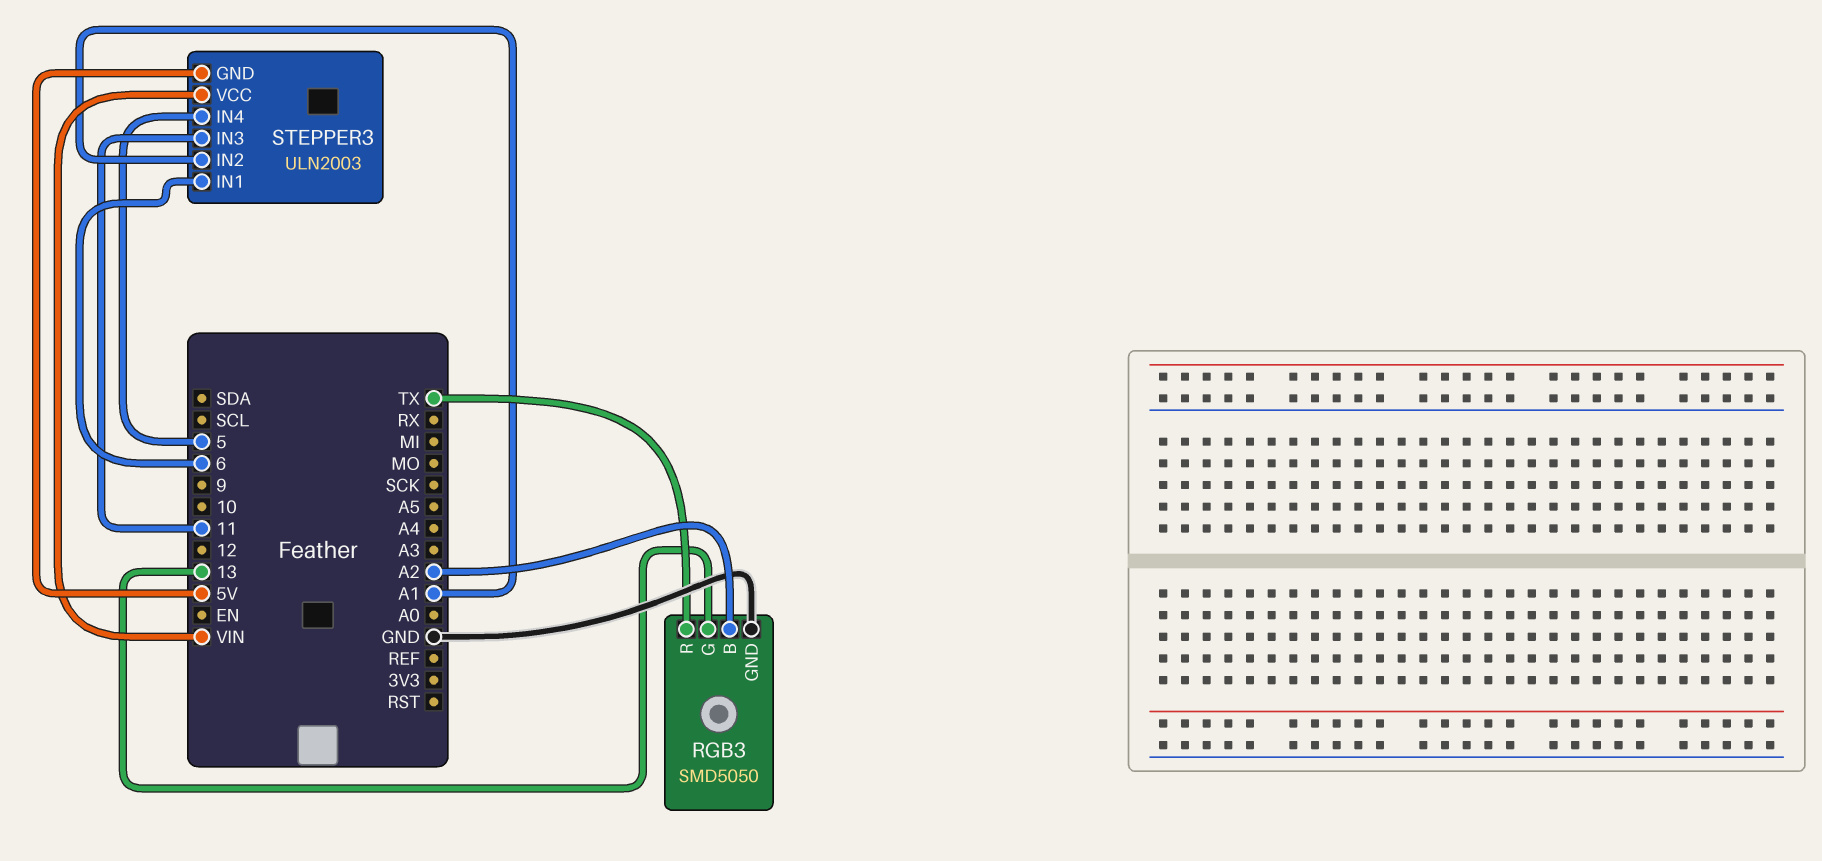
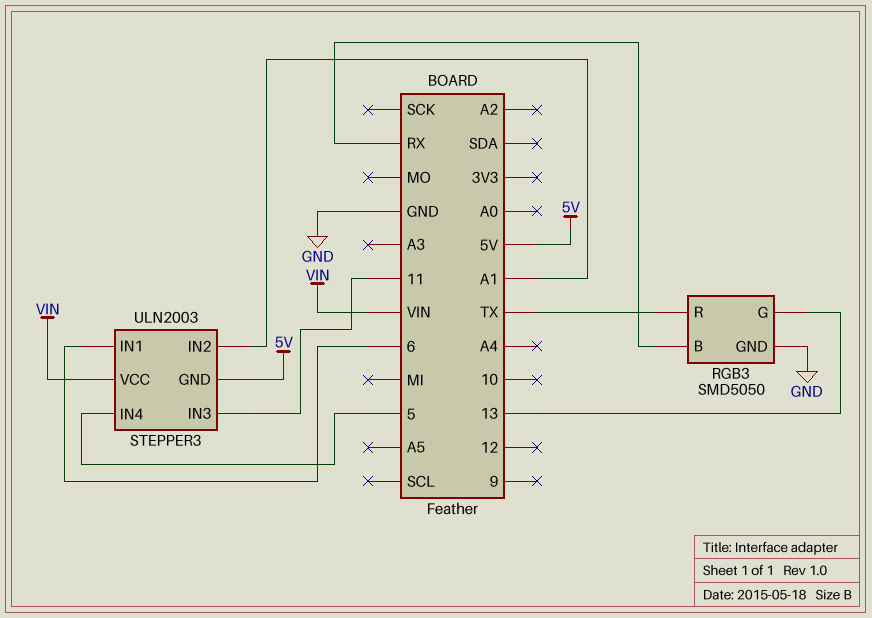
RGB3 pin B: A2 -> RX

